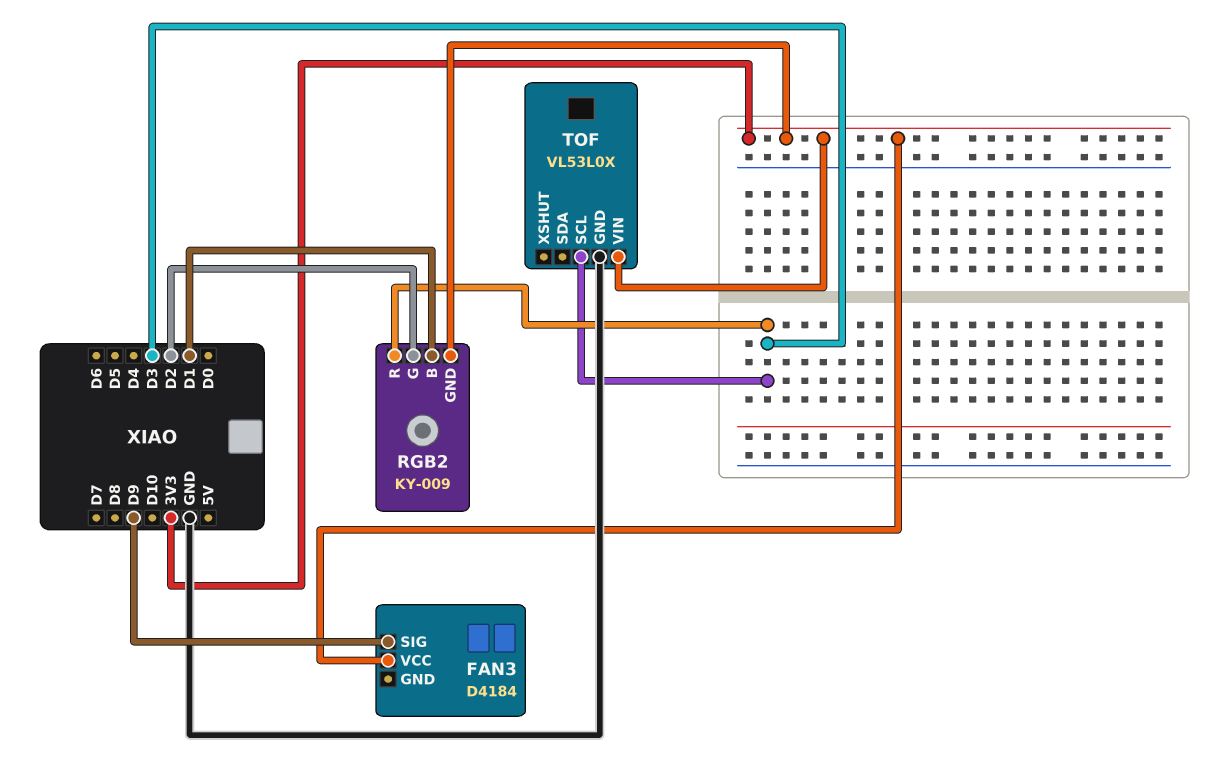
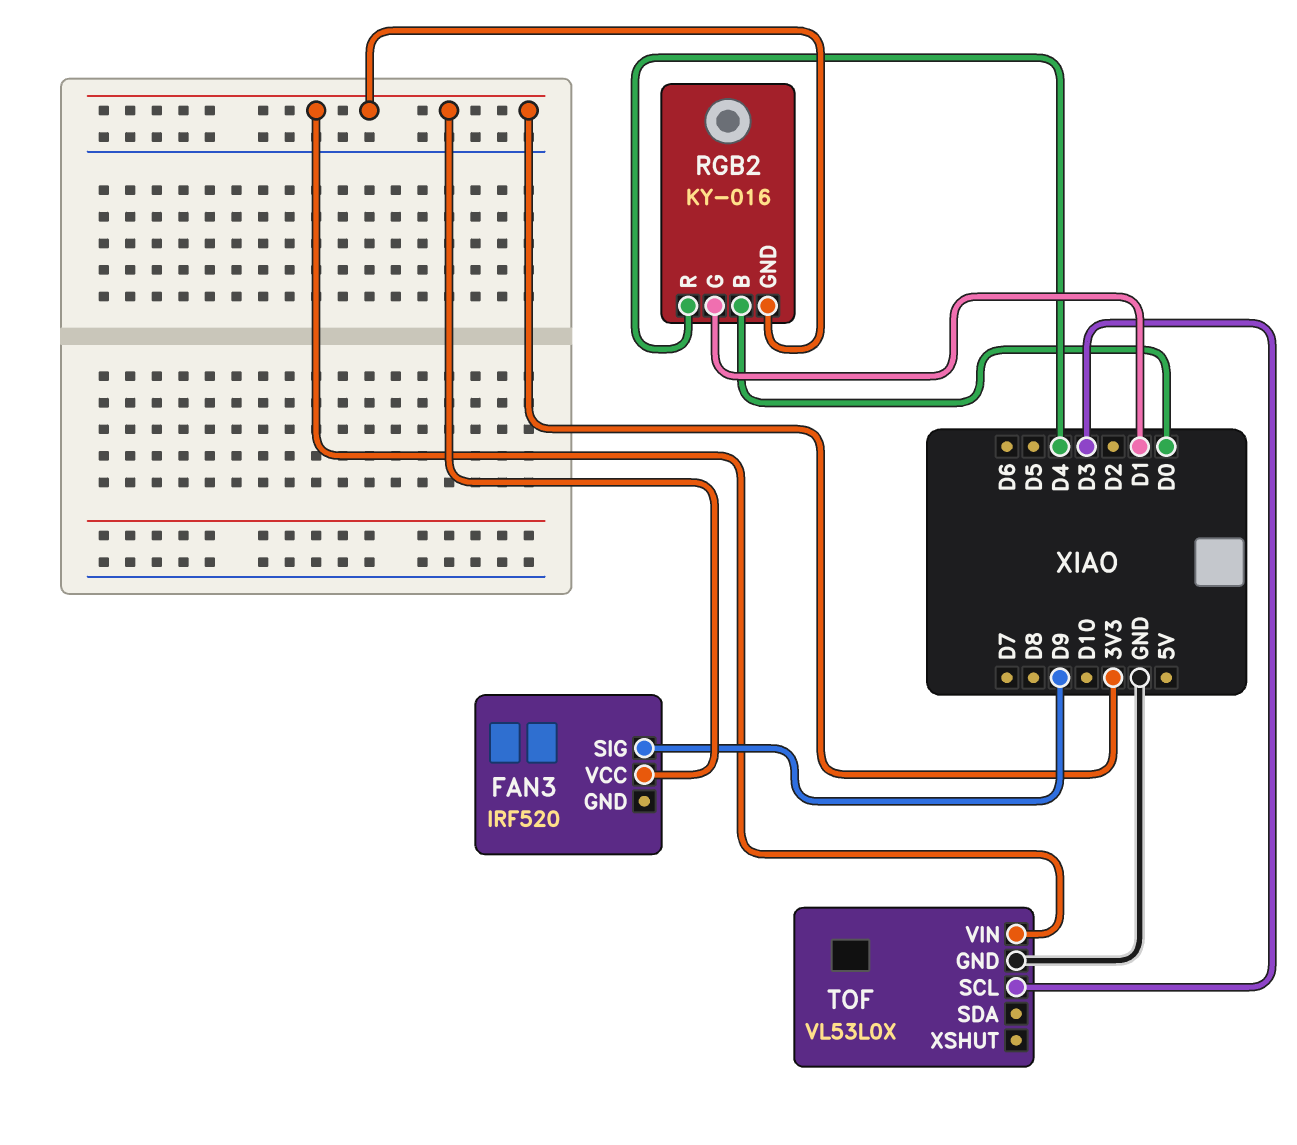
FAN3: D4184 -> IRF520
RGB2: KY-009 -> KY-016
RGB2 pin B: D1 -> D0
RGB2 pin G: D2 -> D1
RGB2 pin R: D3 -> D4

